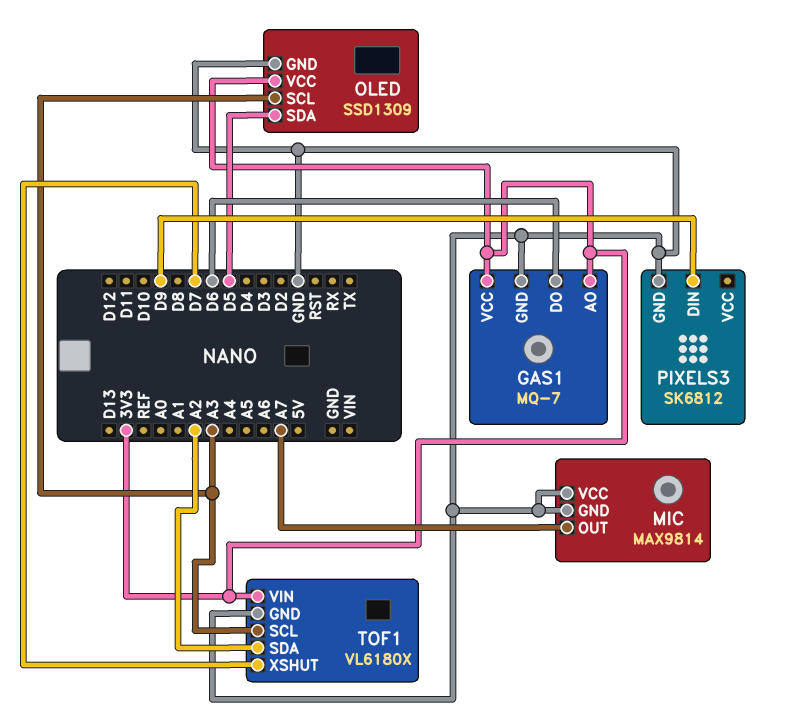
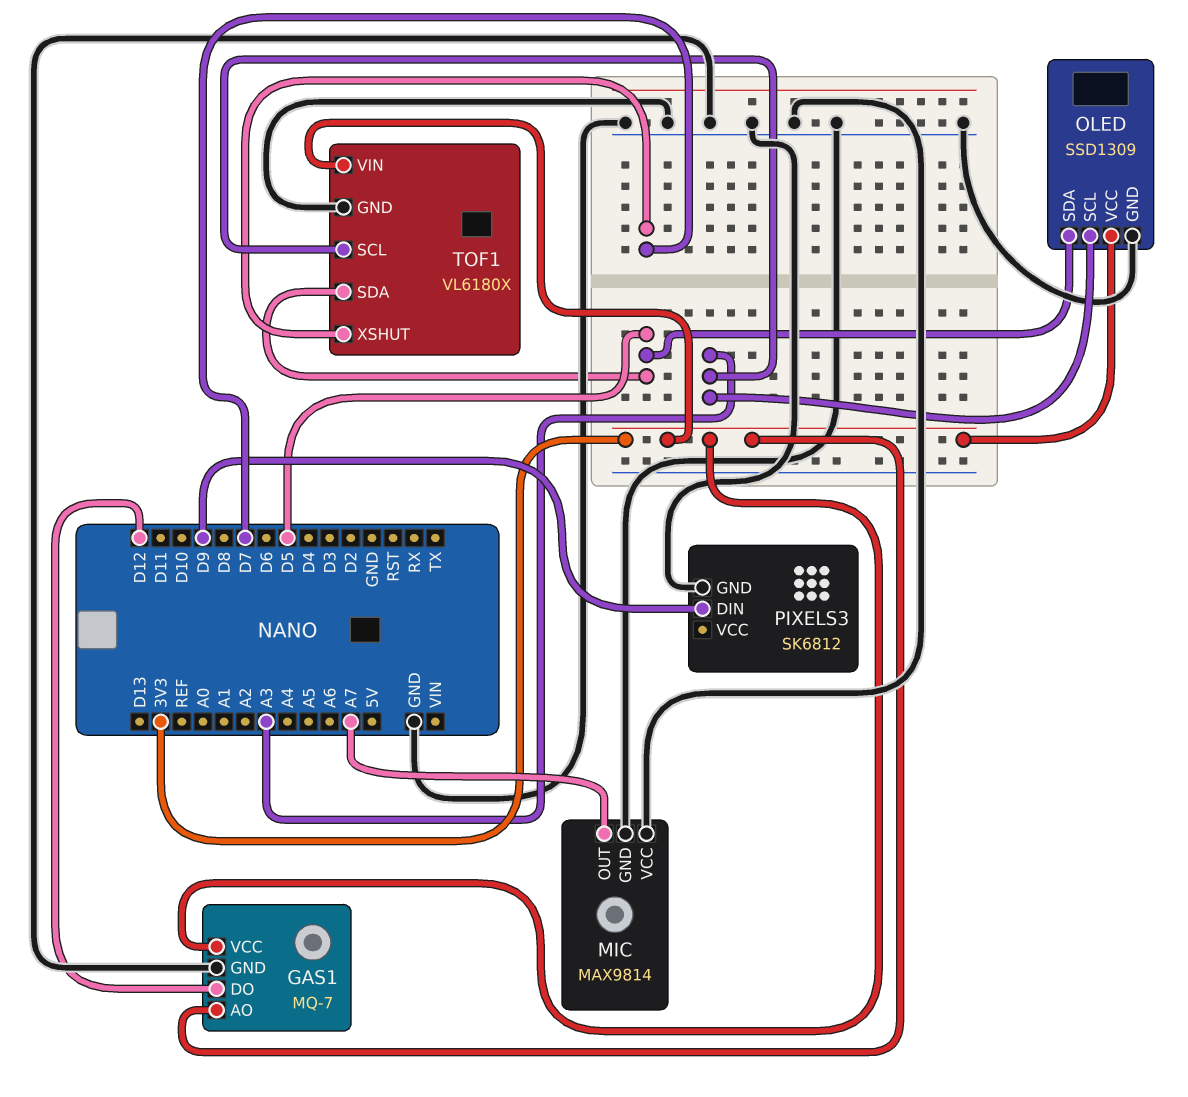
GAS1 pin DO: D6 -> D12
TOF1 pin SDA: A2 -> D5

